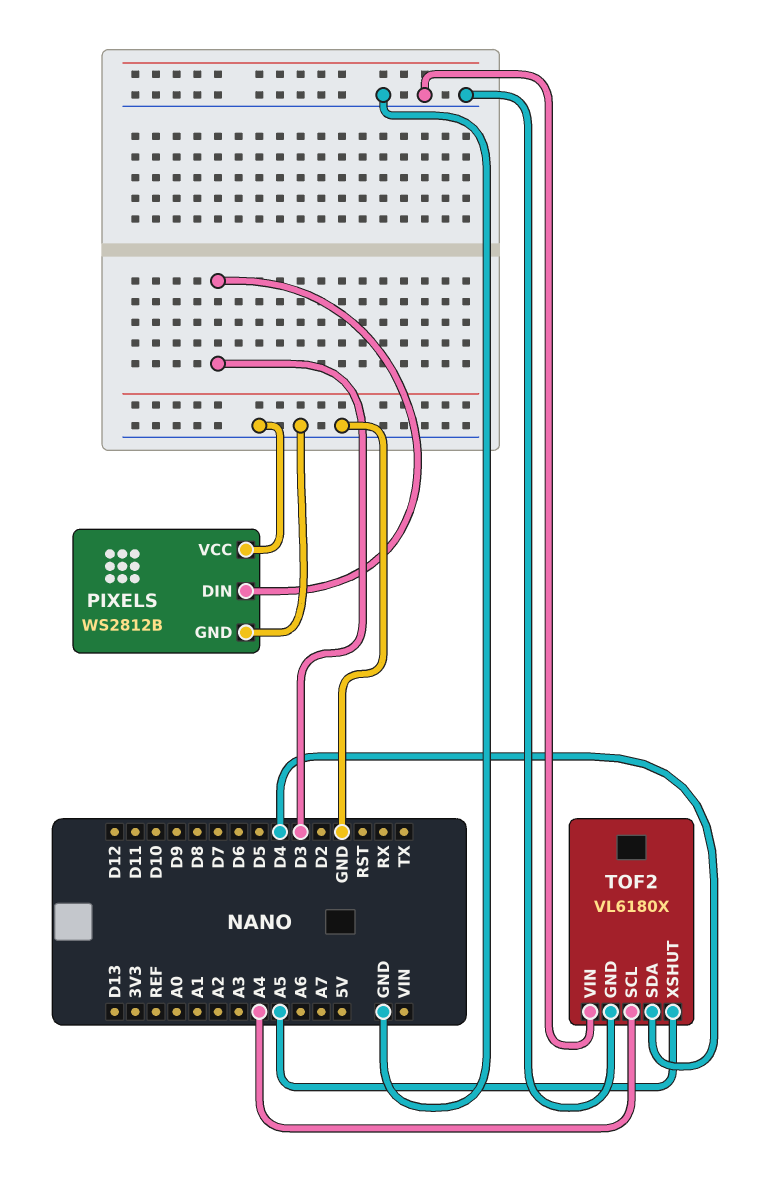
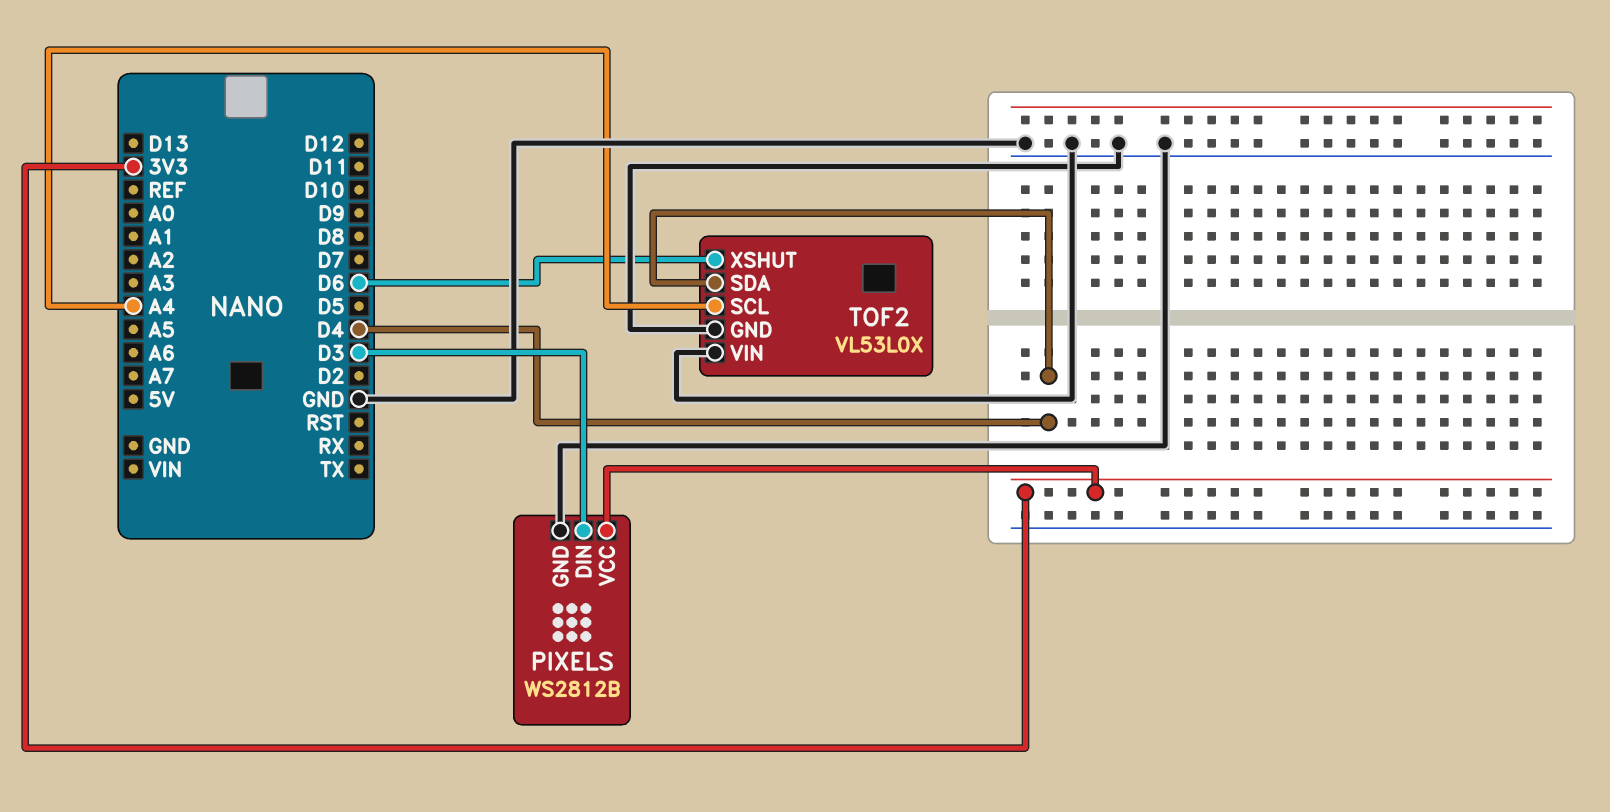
PIXELS pin VCC: GND -> 3V3
TOF2: VL6180X -> VL53L0X
TOF2 pin XSHUT: A5 -> D6

